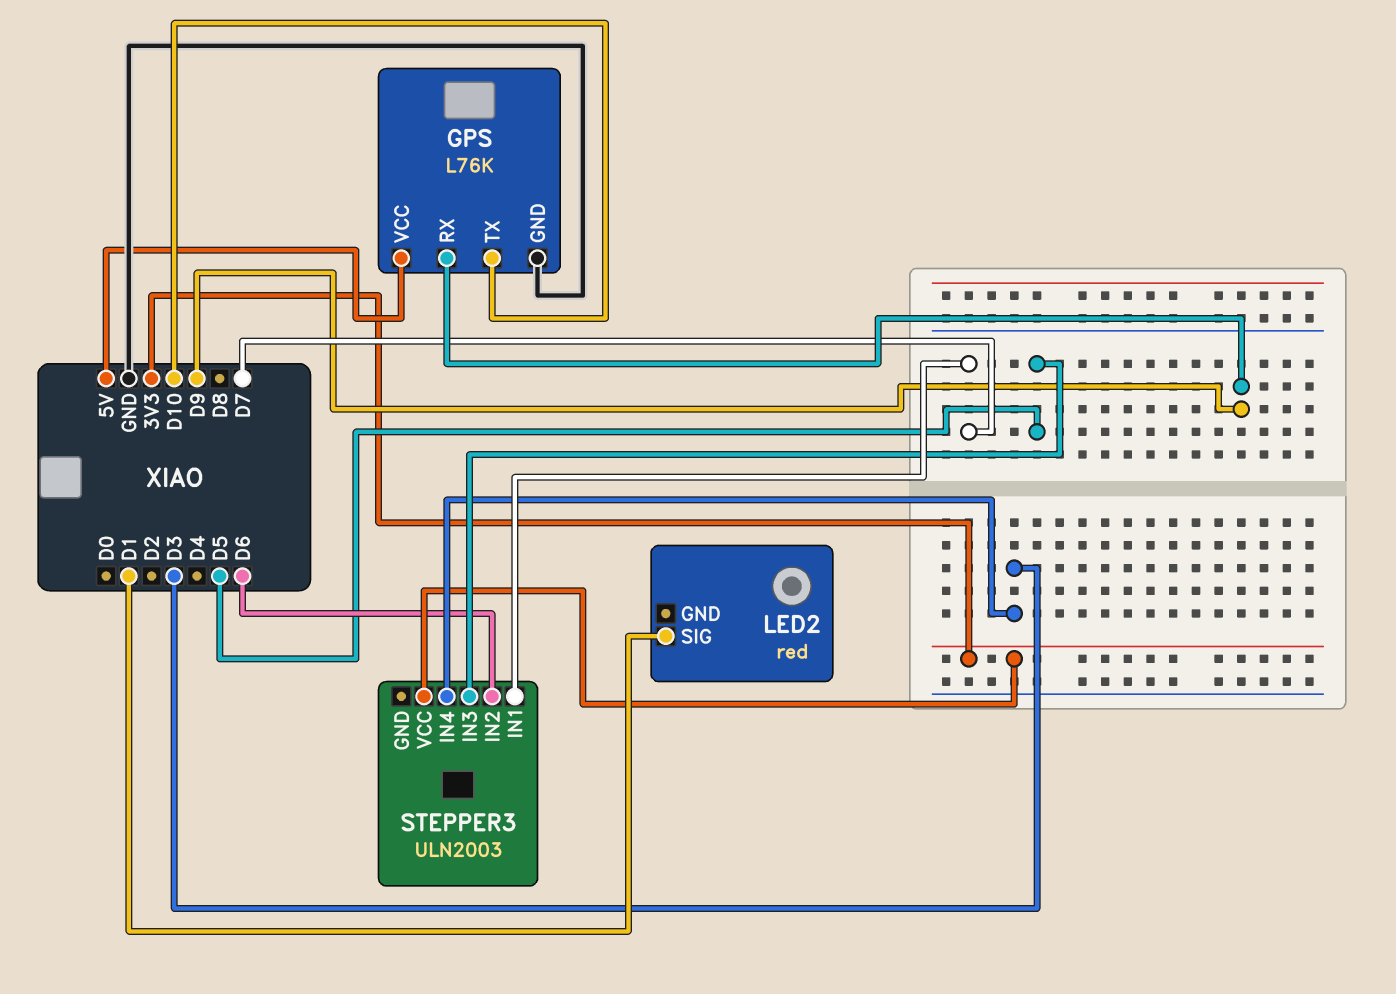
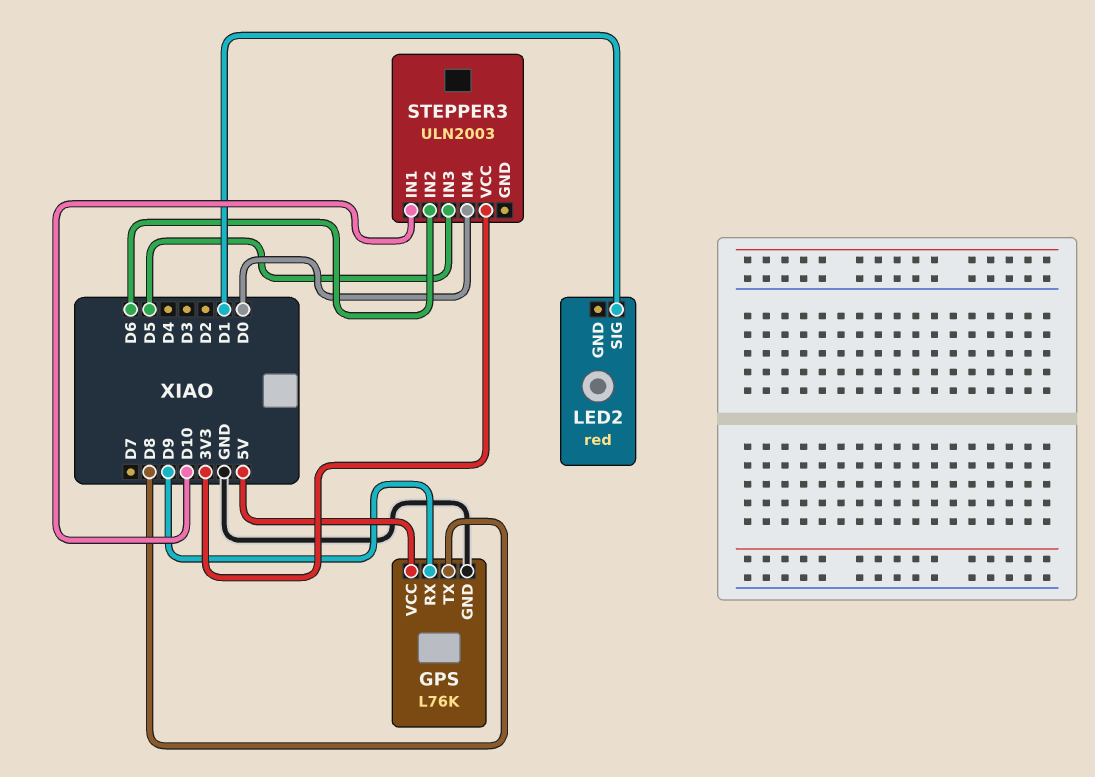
GPS pin TX: D10 -> D8
STEPPER3 pin IN1: D7 -> D10
STEPPER3 pin IN4: D3 -> D0

